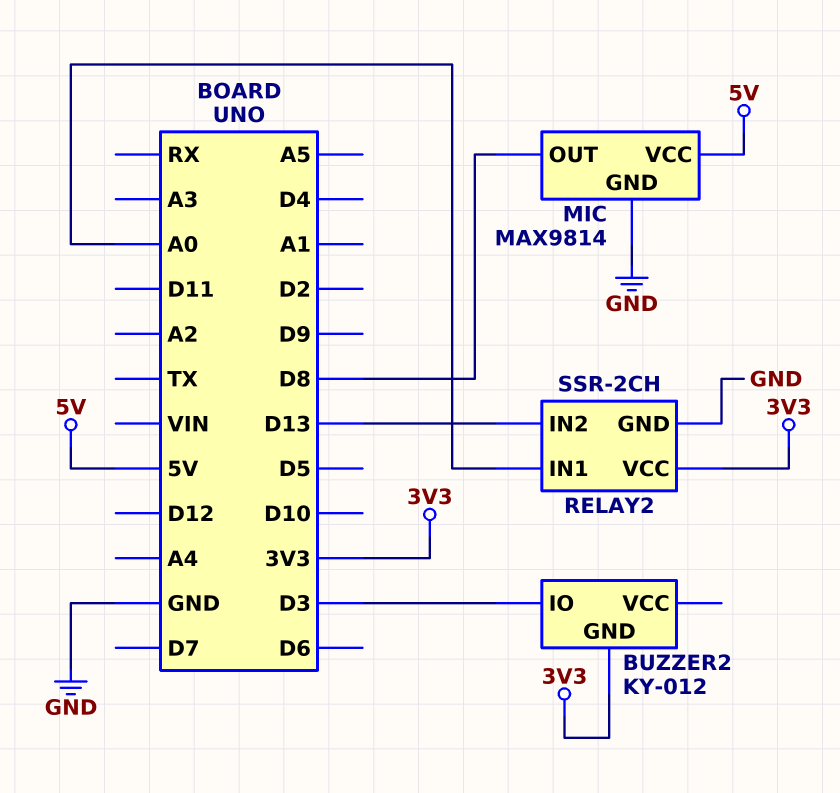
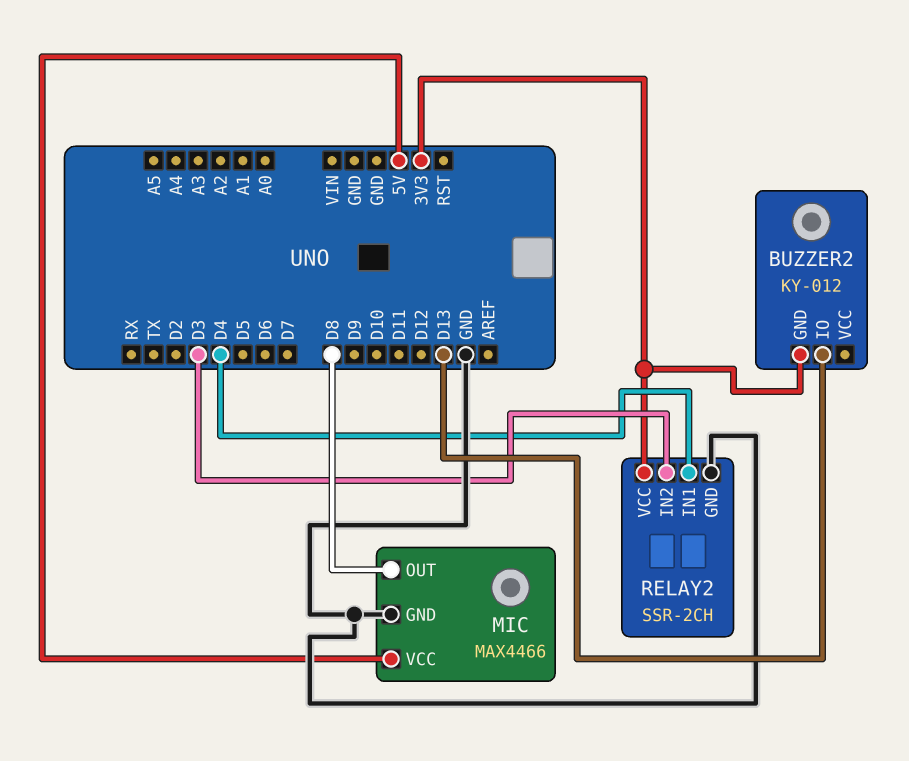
BUZZER2 pin IO: D3 -> D13
MIC: MAX9814 -> MAX4466
RELAY2 pin IN1: A0 -> D4
RELAY2 pin IN2: D13 -> D3

